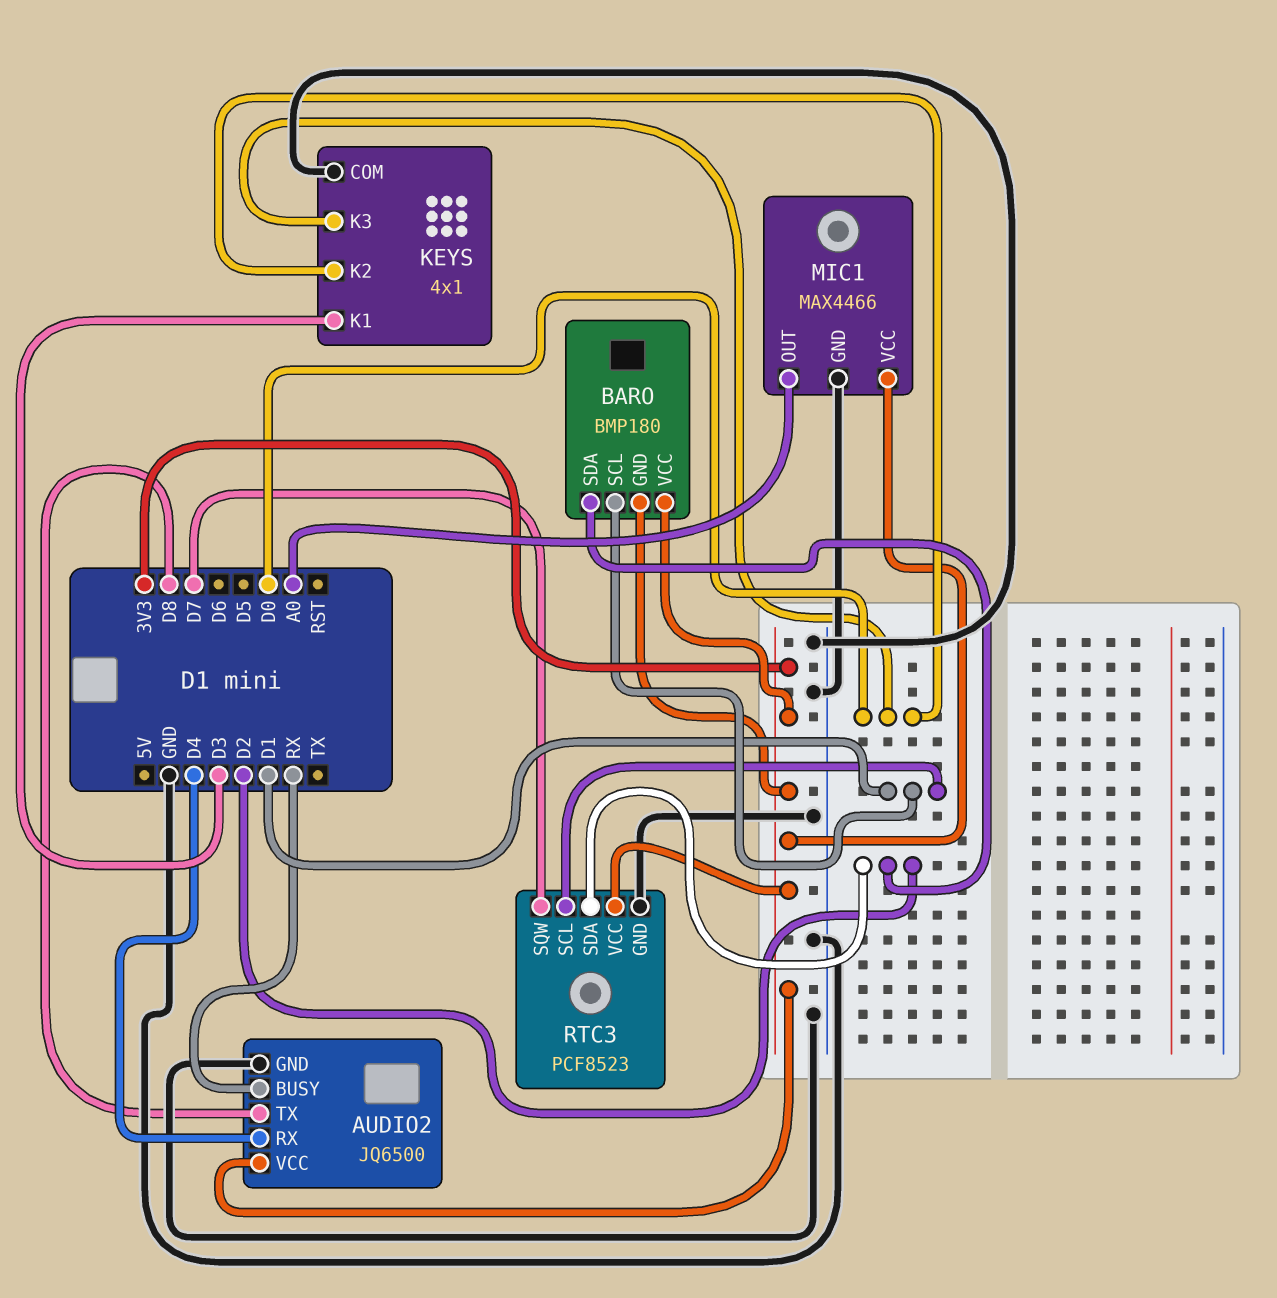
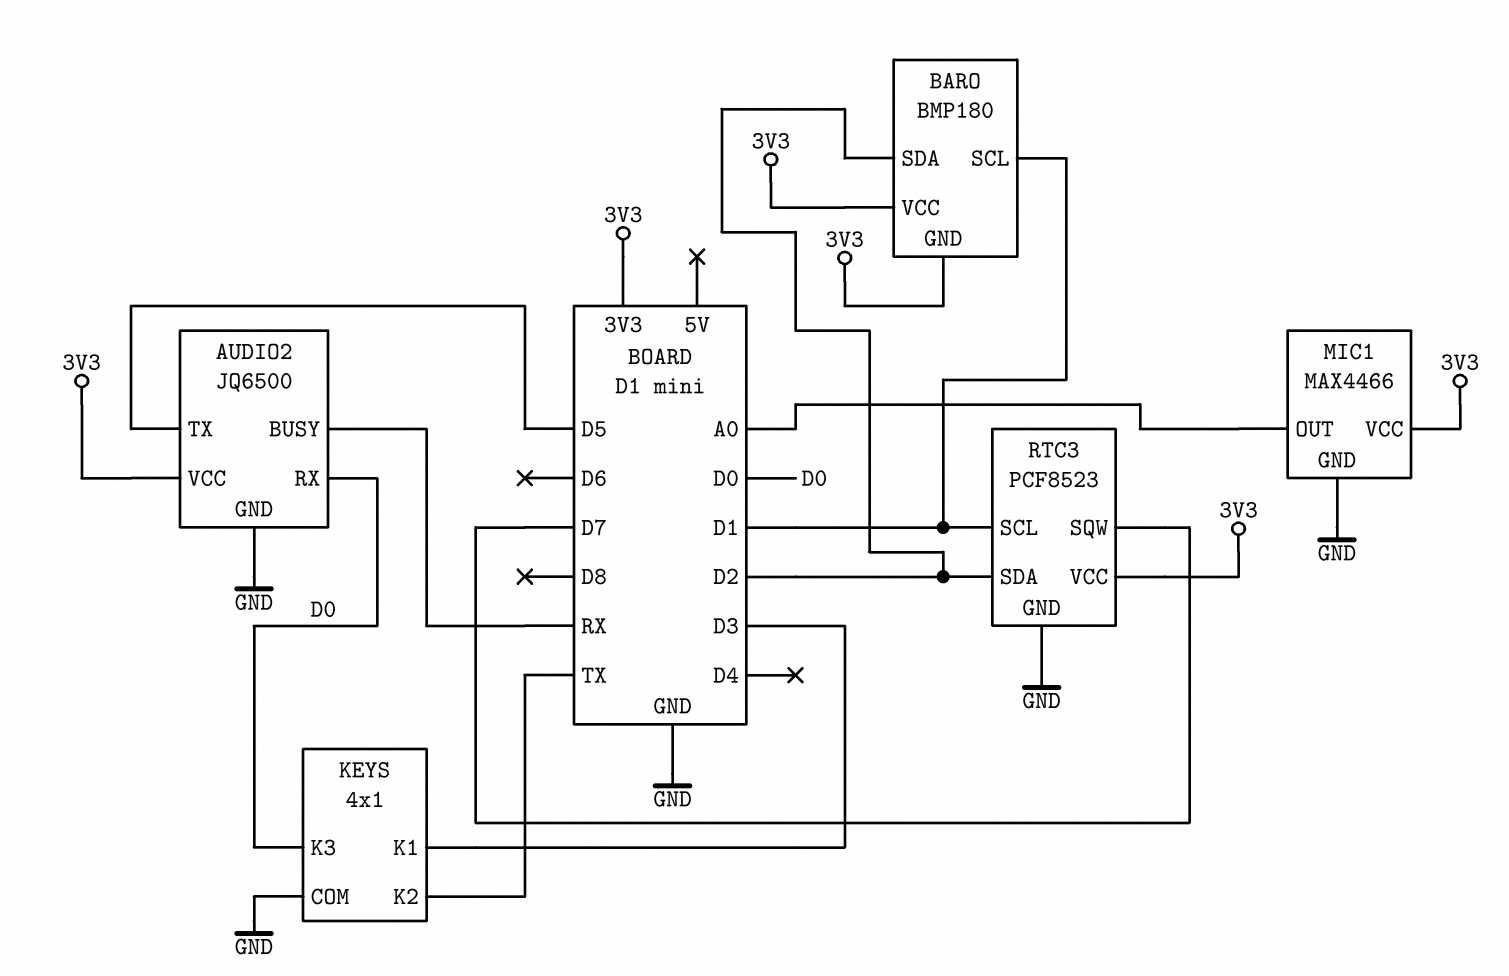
AUDIO2 pin RX: D4 -> D0
AUDIO2 pin TX: D8 -> D5
KEYS pin K2: D0 -> TX

